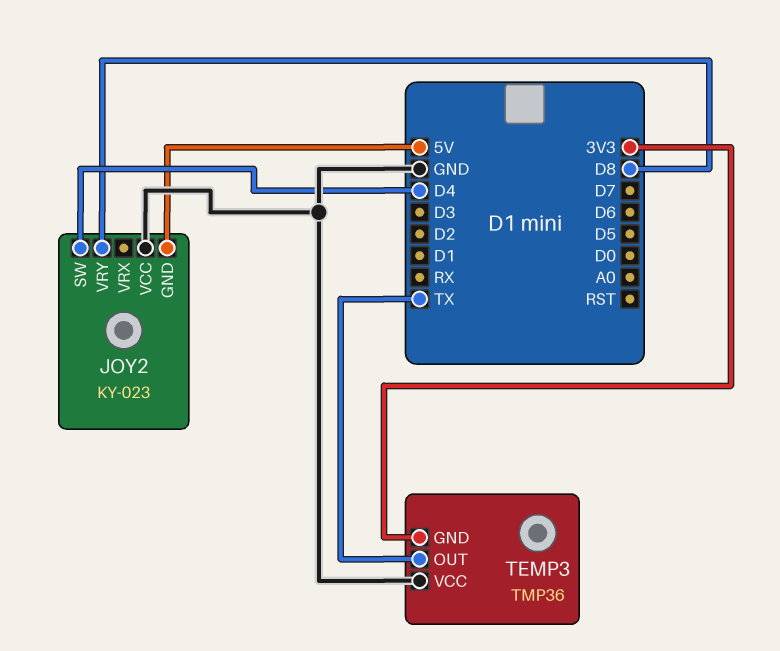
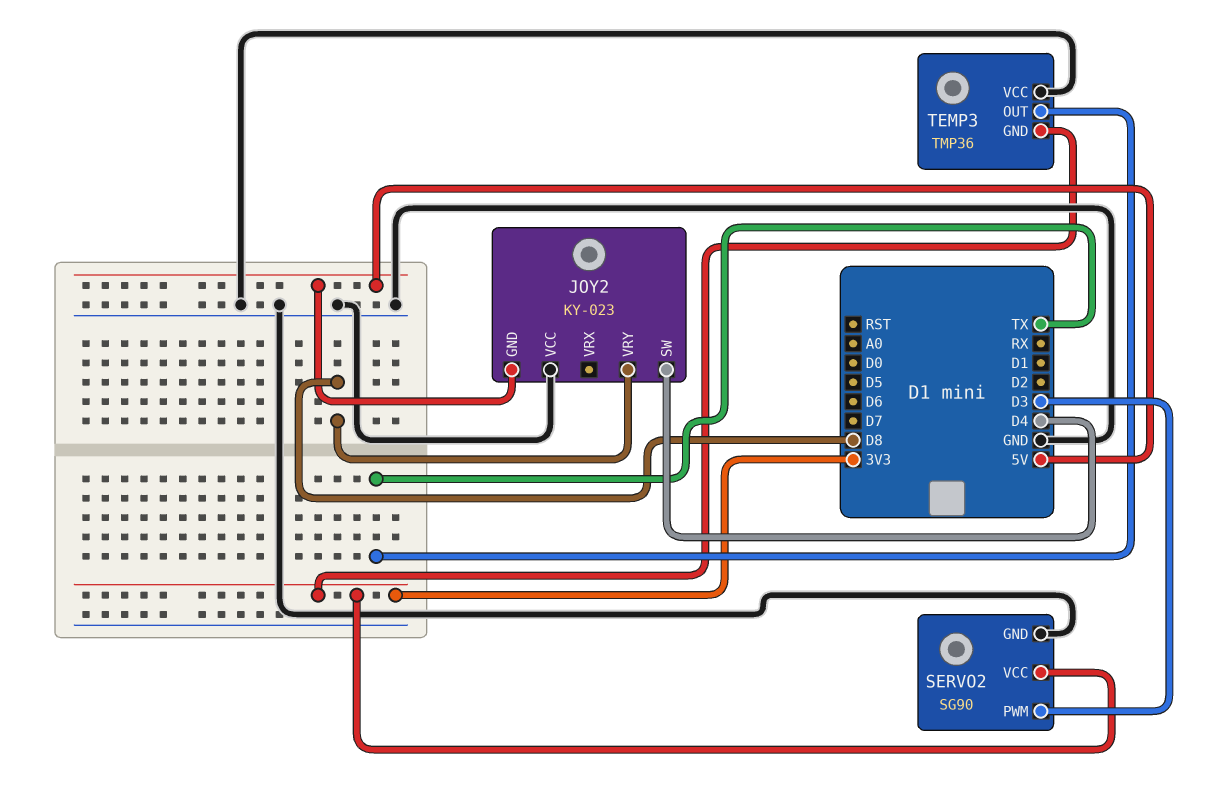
SERVO2: none -> SG90
SERVO2 pin GND: none -> GND
SERVO2 pin PWM: none -> D3
SERVO2 pin VCC: none -> 3V3

